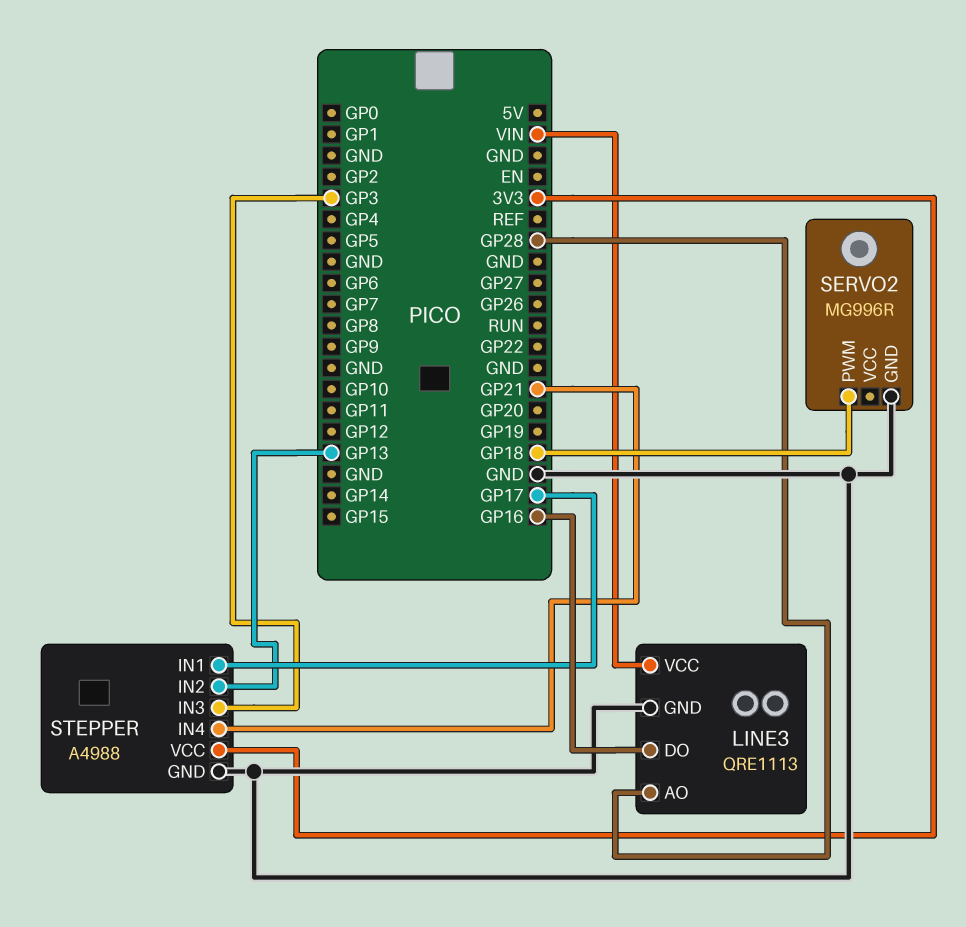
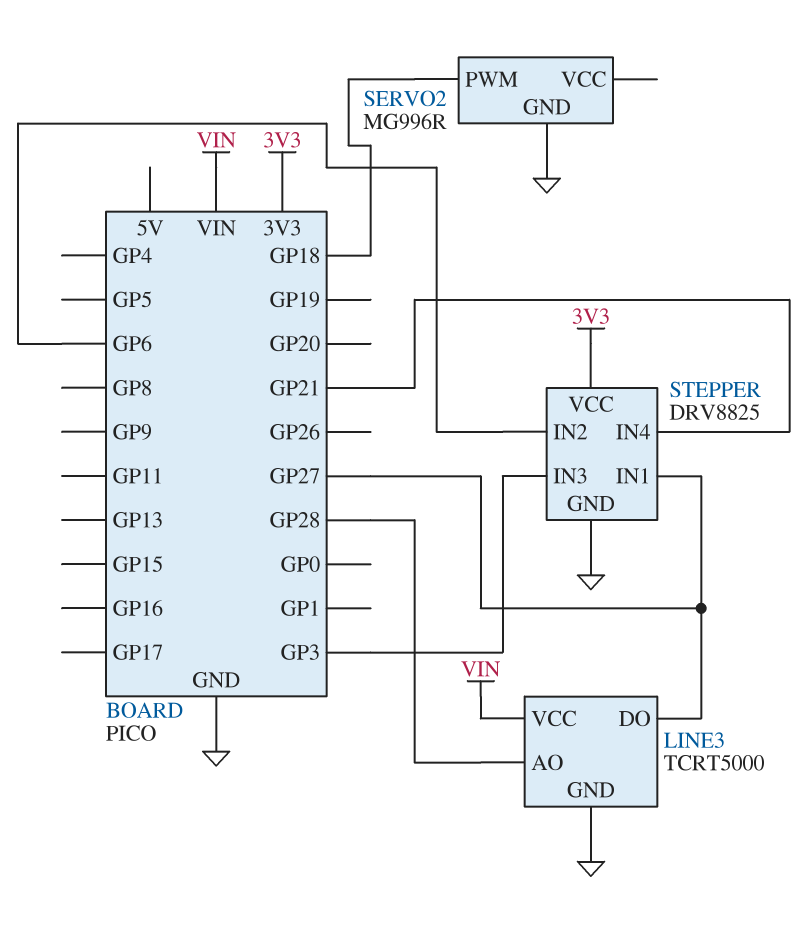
LINE3: QRE1113 -> TCRT5000
LINE3 pin DO: GP16 -> GP27
STEPPER: A4988 -> DRV8825
STEPPER pin IN1: GP17 -> GP27
STEPPER pin IN2: GP13 -> GP6

